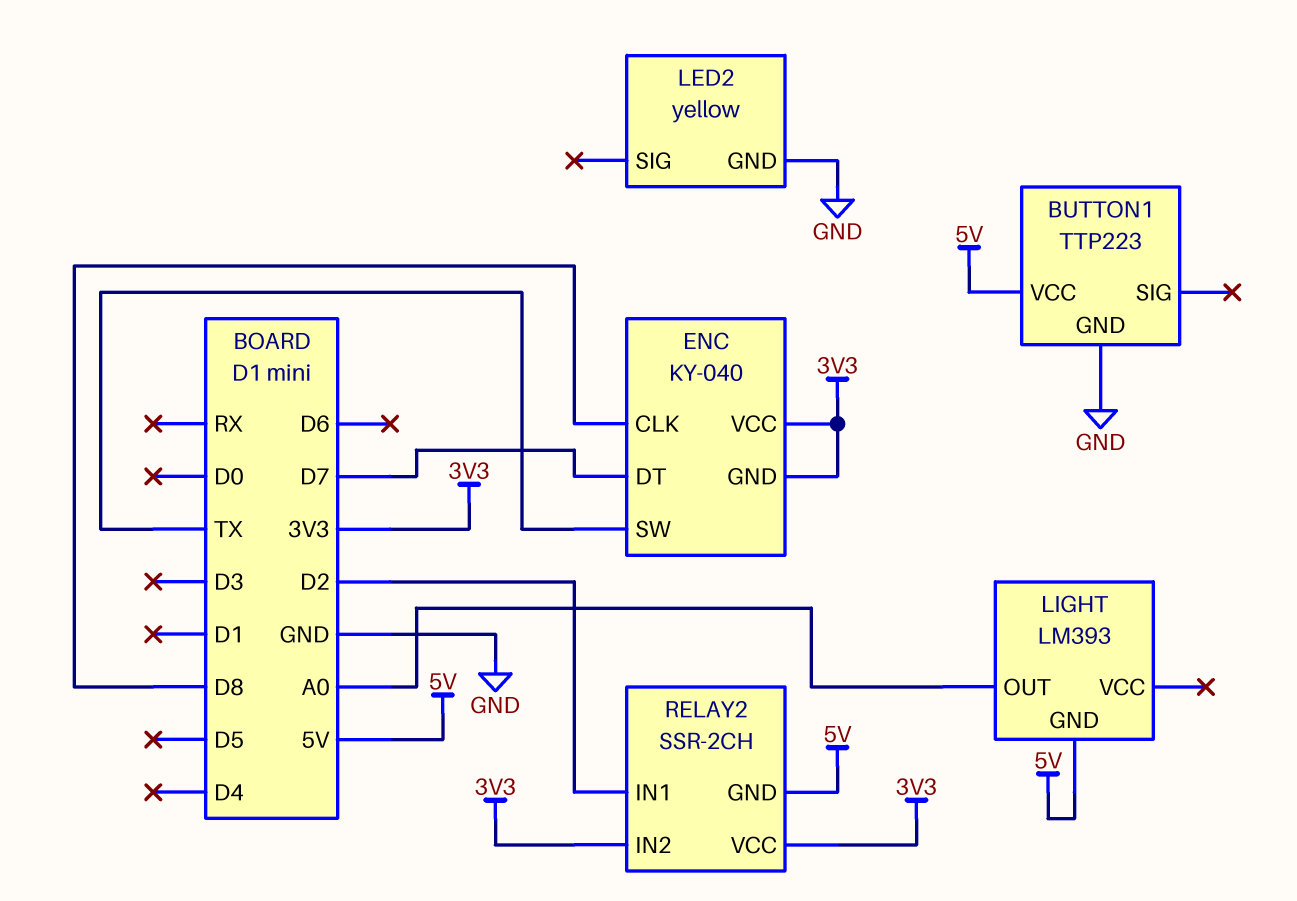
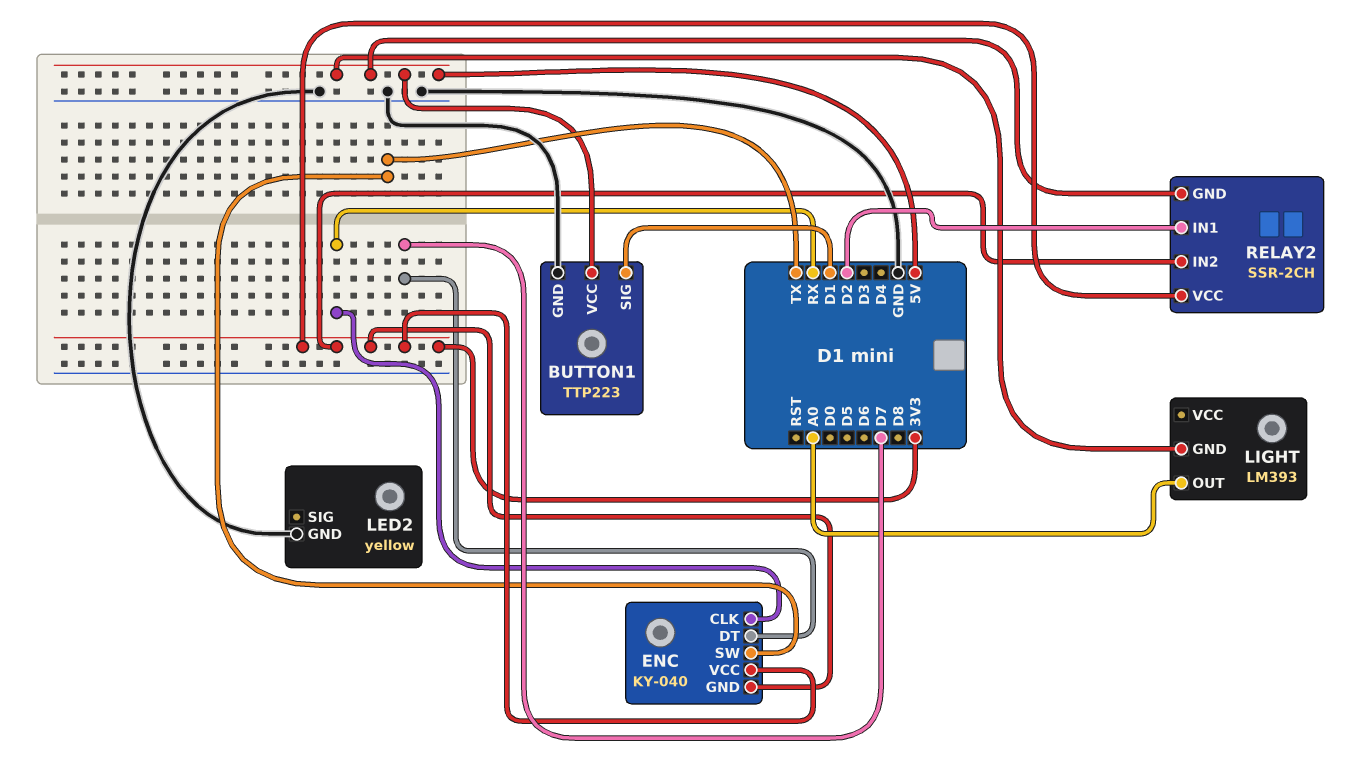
BUTTON1 pin SIG: none -> D1
ENC pin CLK: D8 -> RX

